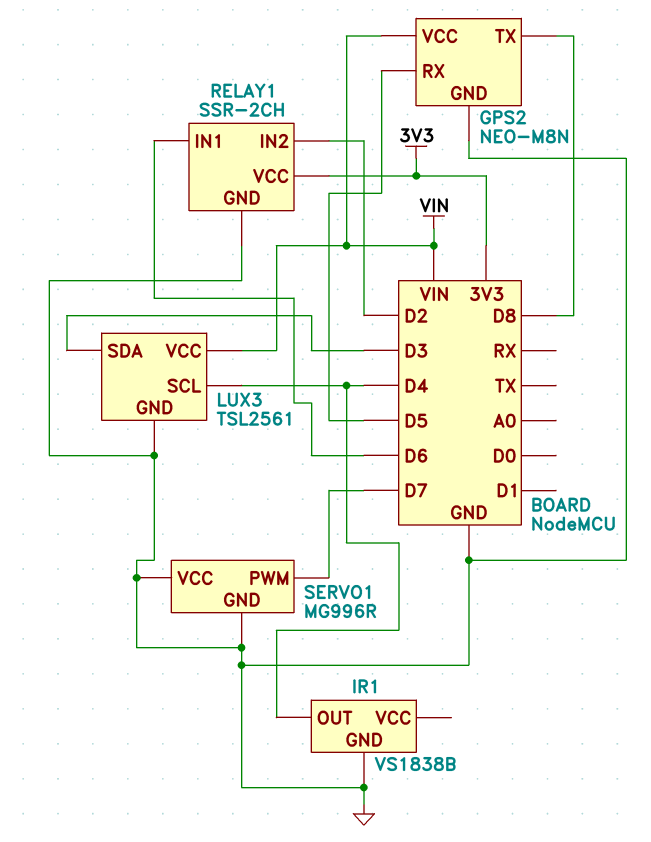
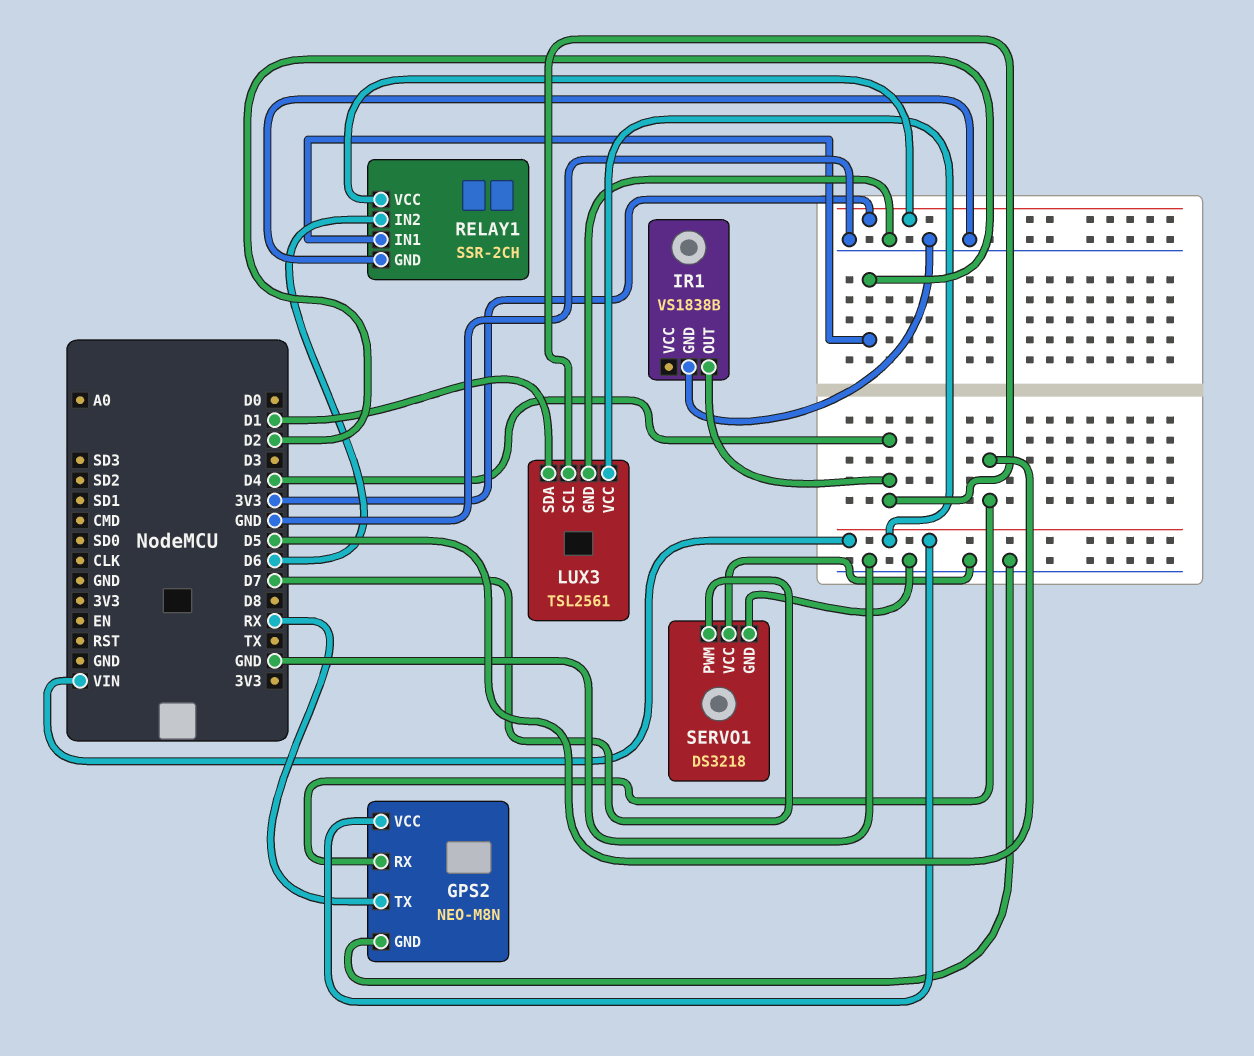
GPS2 pin TX: D8 -> RX
LUX3 pin SDA: D3 -> D1
RELAY1 pin IN1: D6 -> D2
RELAY1 pin IN2: D2 -> D6
SERVO1: MG996R -> DS3218

